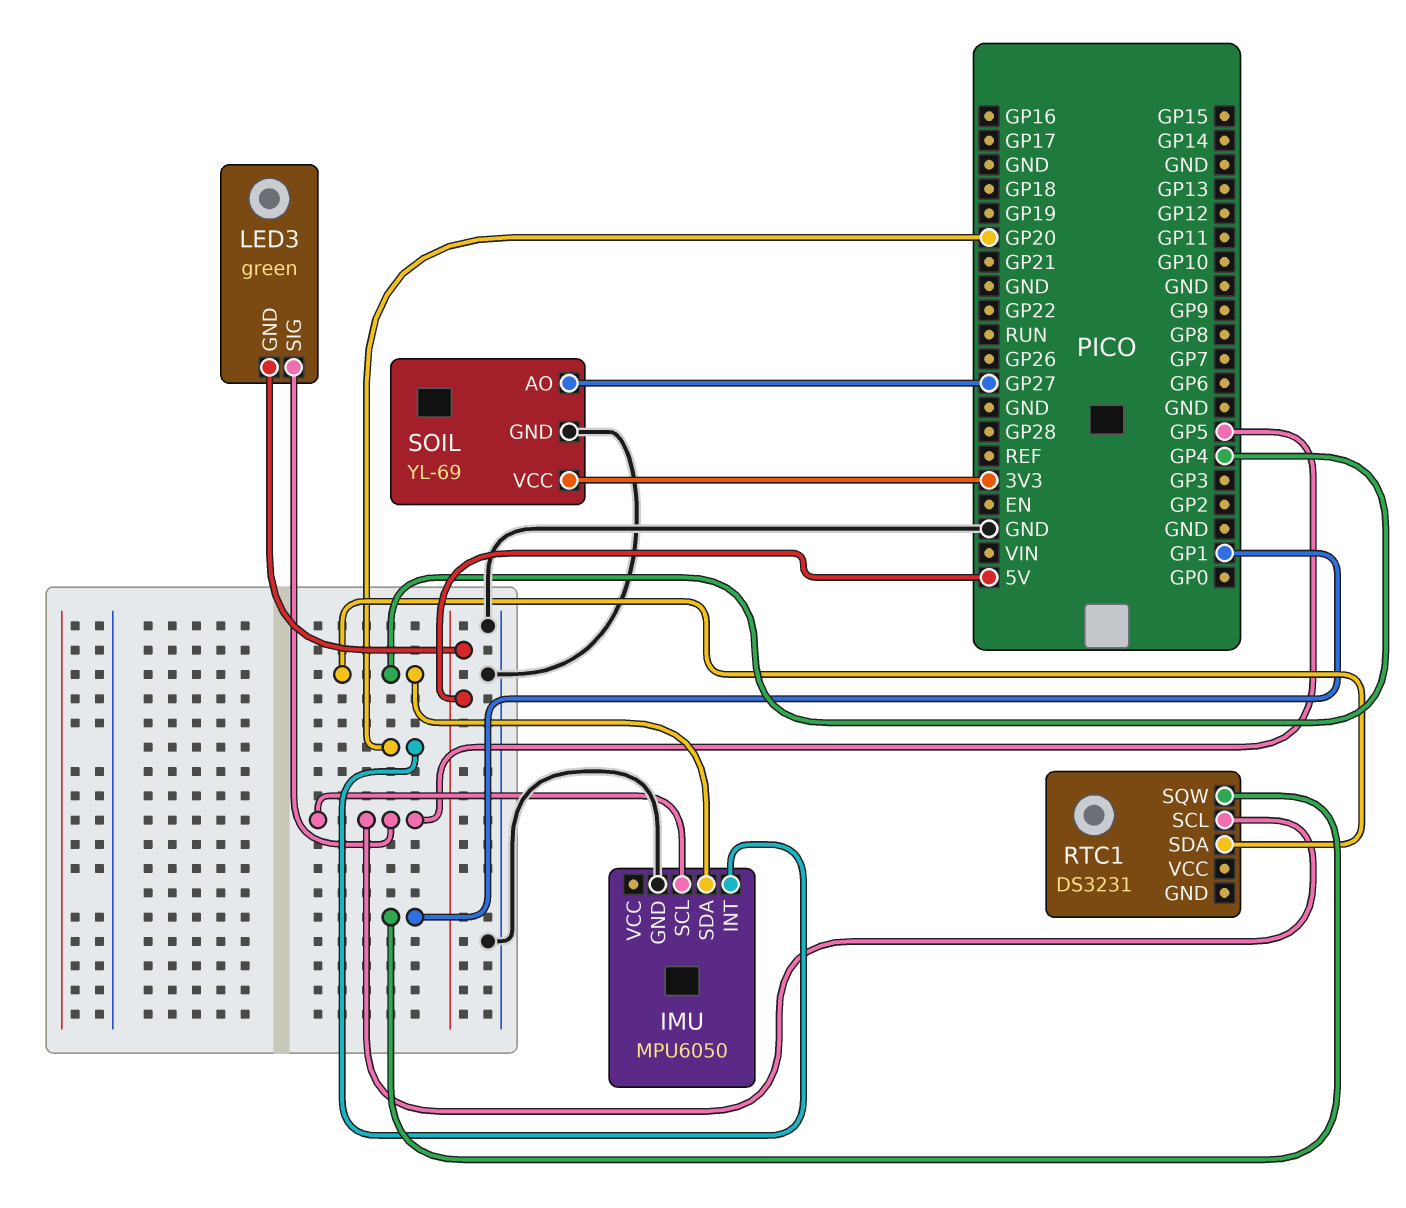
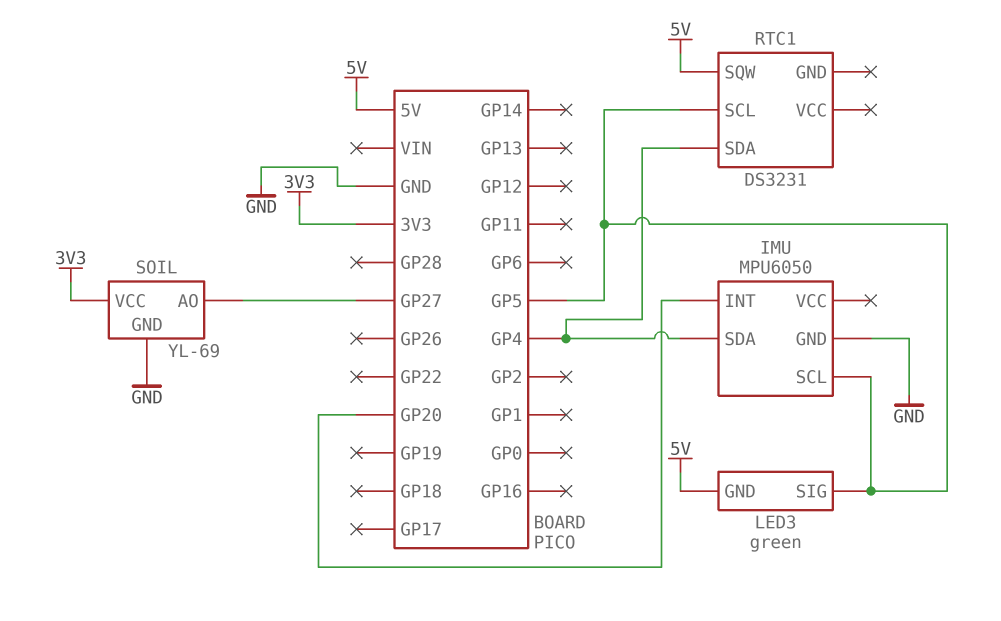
RTC1 pin SQW: GP1 -> 5V

